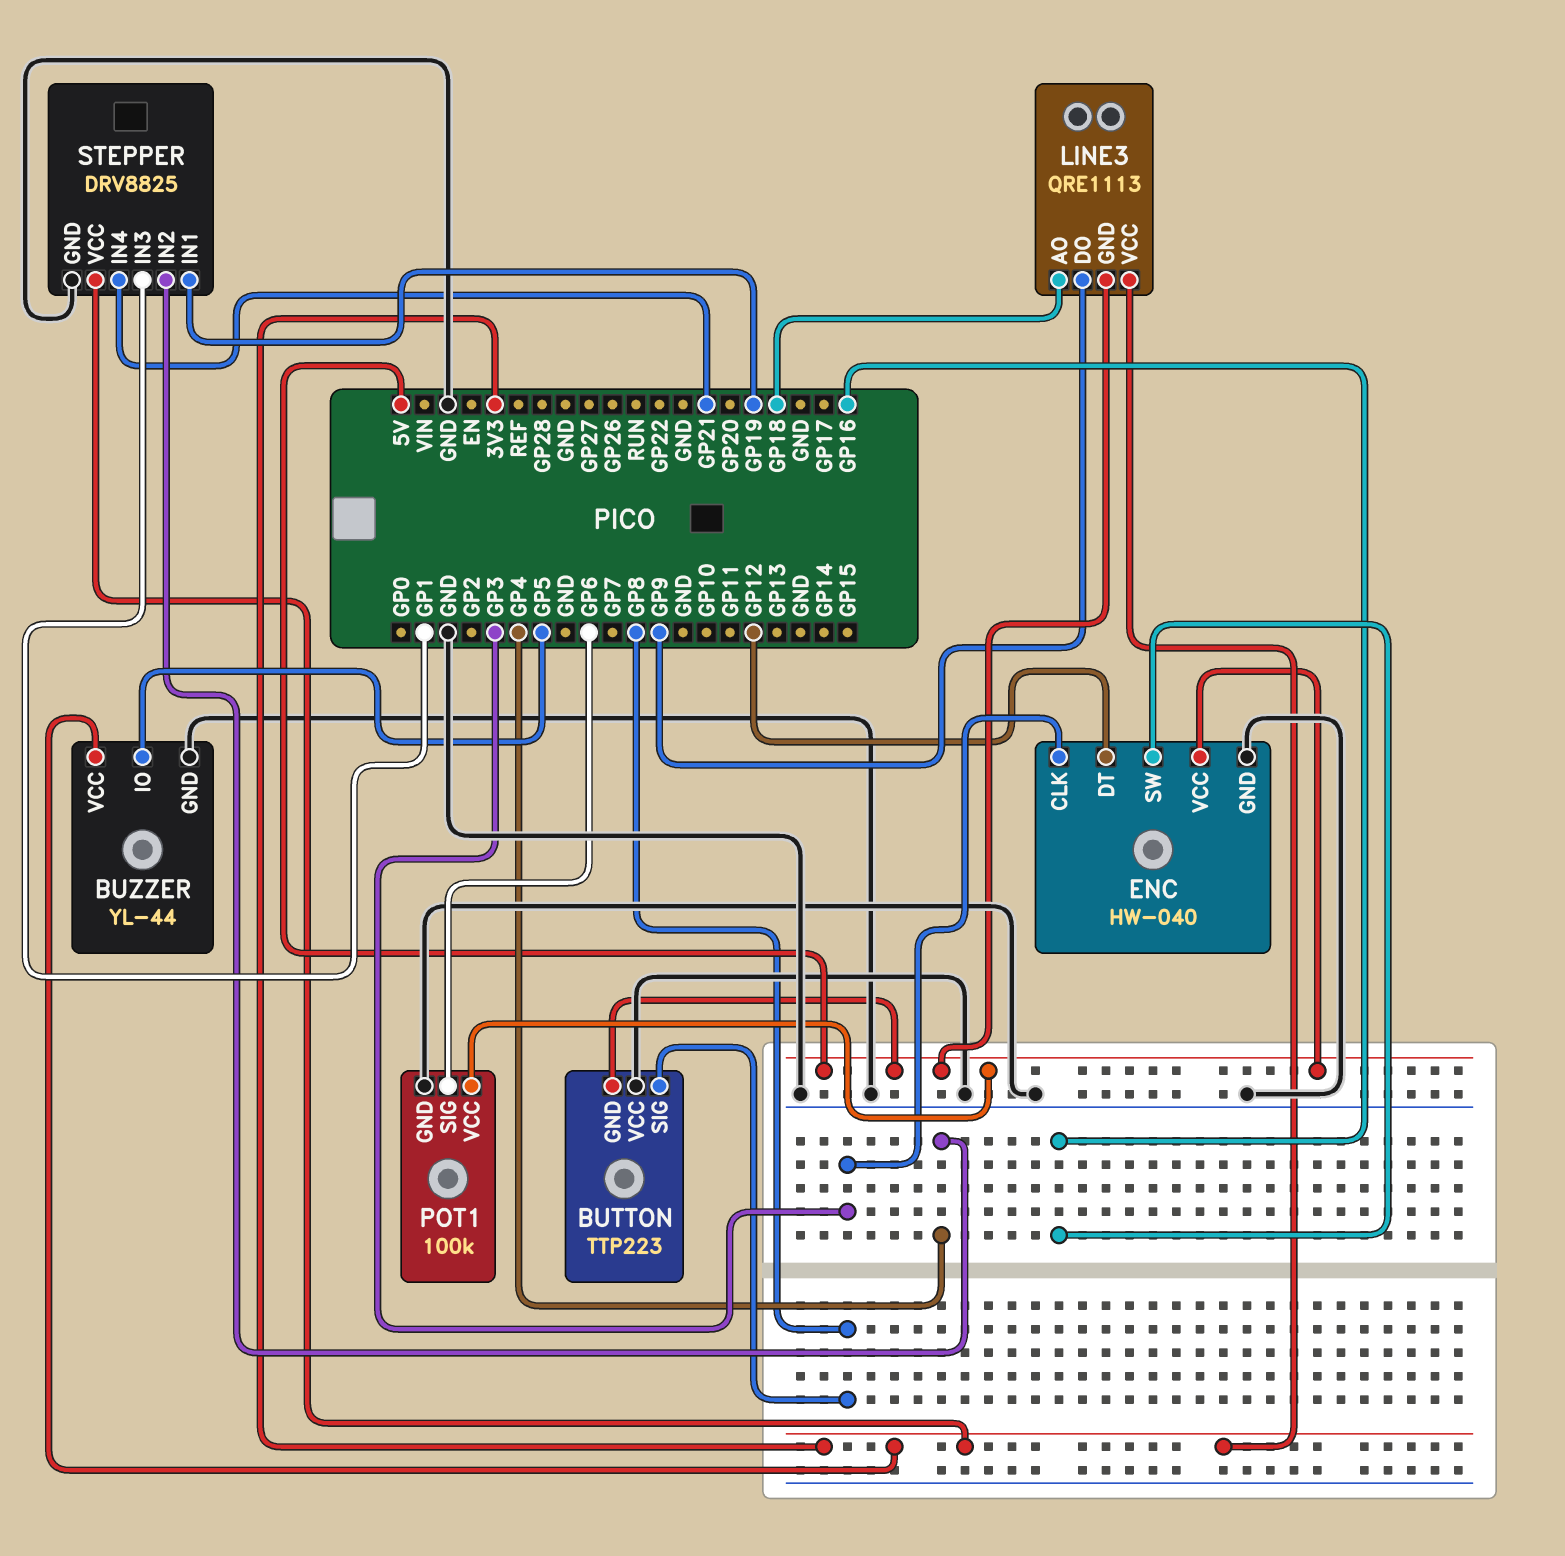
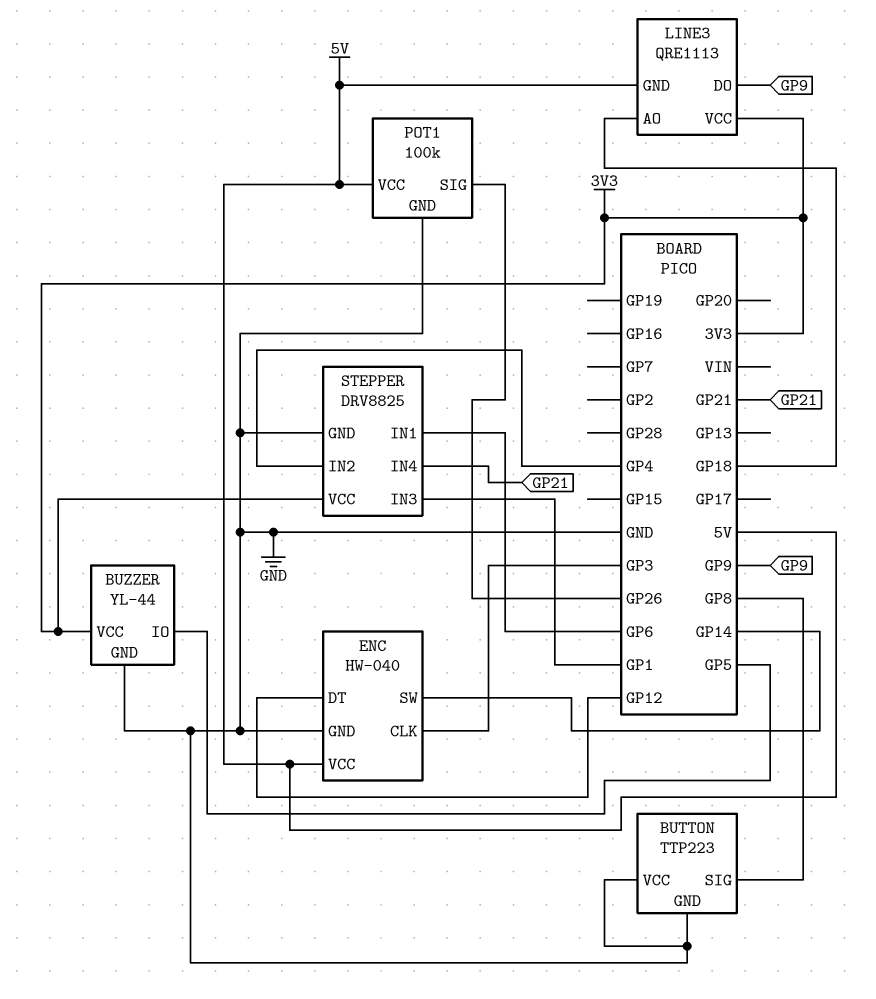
BUTTON pin GND: 5V -> GND
ENC pin SW: GP16 -> GP14
POT1 pin SIG: GP6 -> GP26
STEPPER pin IN1: GP19 -> GP6

